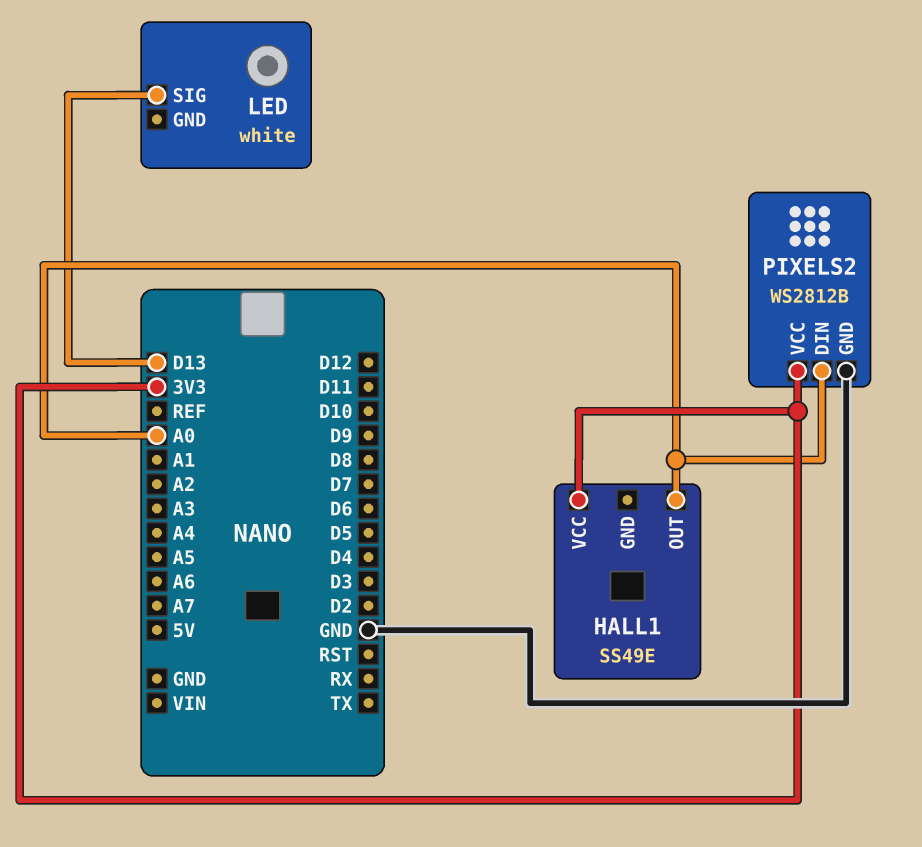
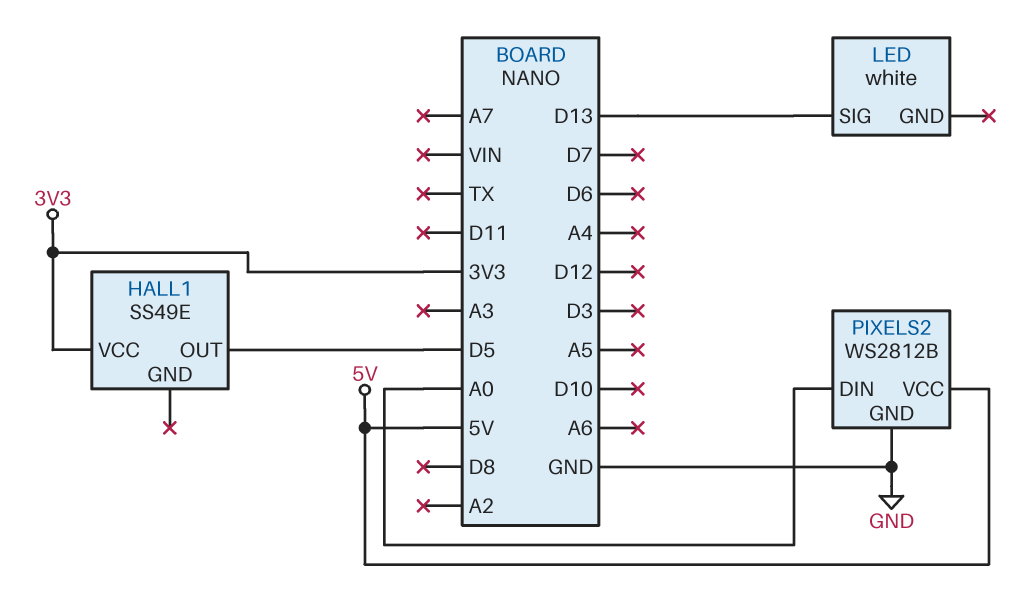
HALL1 pin OUT: A0 -> D5
PIXELS2 pin VCC: 3V3 -> 5V

